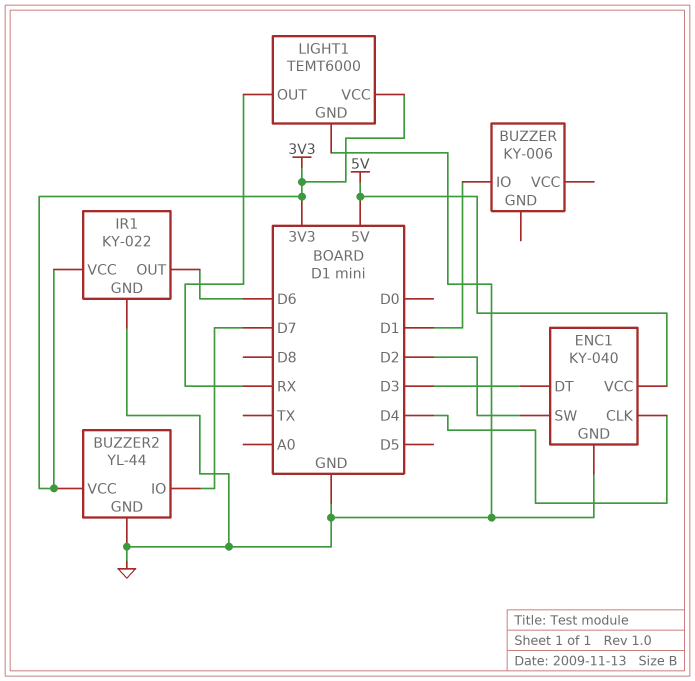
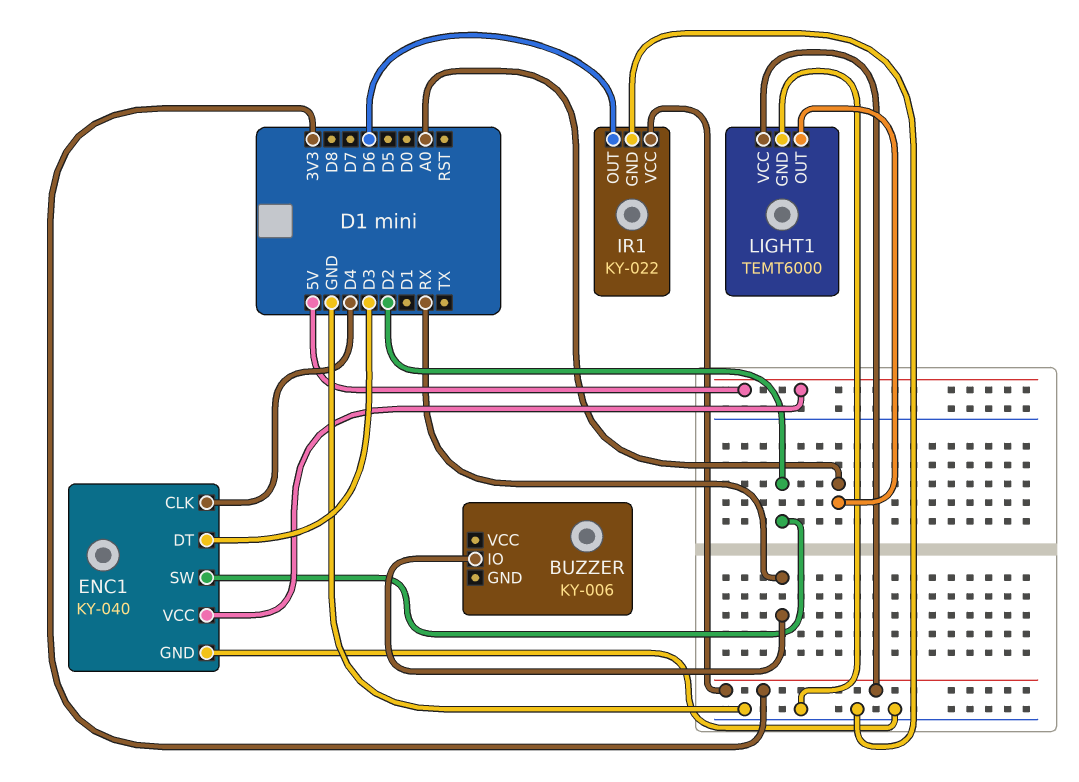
BUZZER pin IO: D1 -> RX
BUZZER2: YL-44 -> none
BUZZER2 pin GND: GND -> none
BUZZER2 pin IO: D7 -> none
BUZZER2 pin VCC: 3V3 -> none
LIGHT1 pin OUT: RX -> A0

